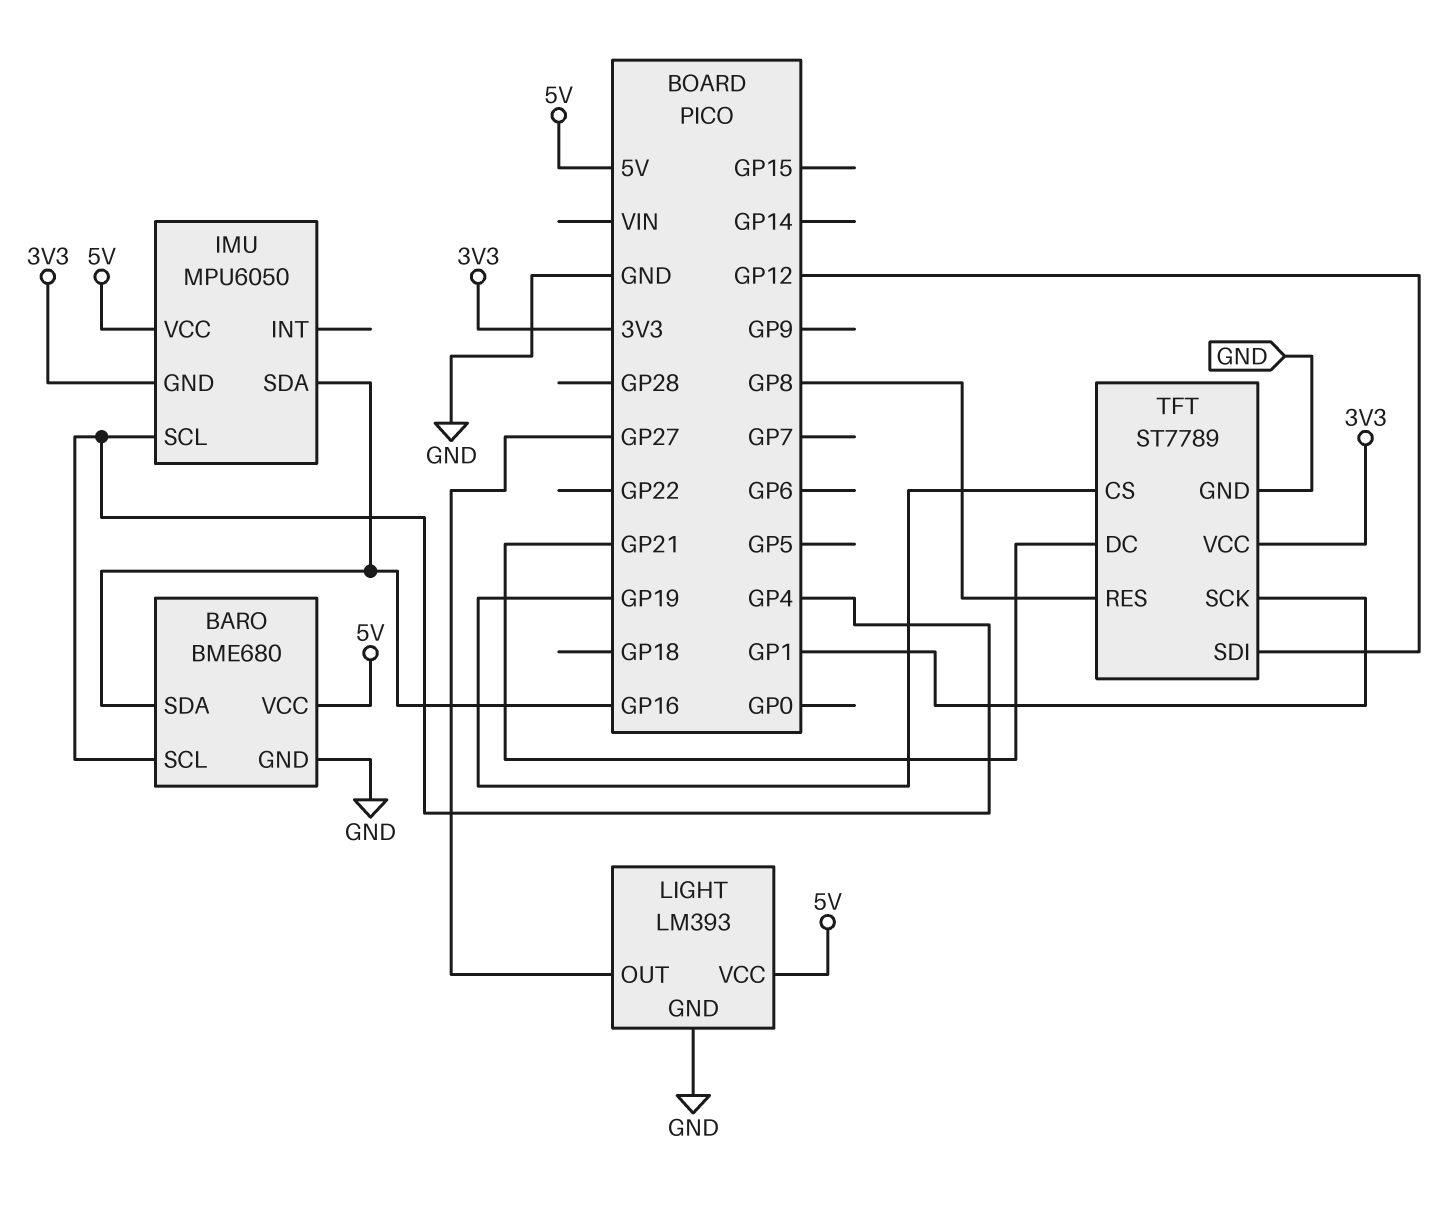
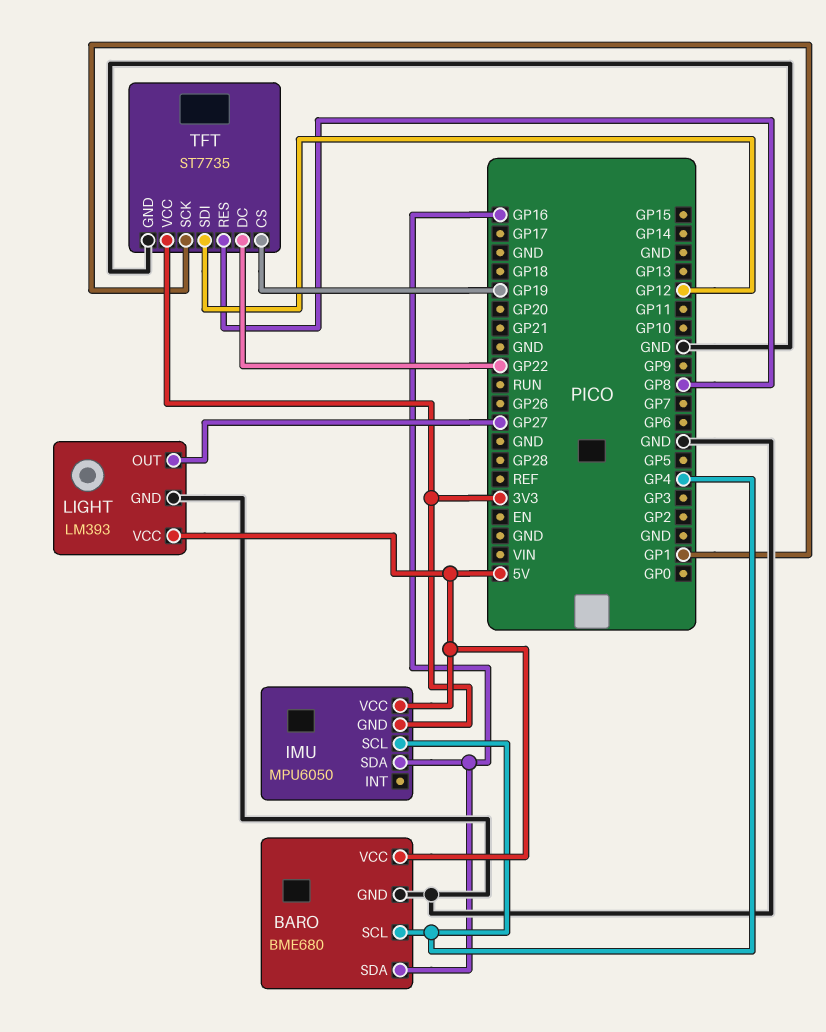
TFT: ST7789 -> ST7735
TFT pin DC: GP21 -> GP22

